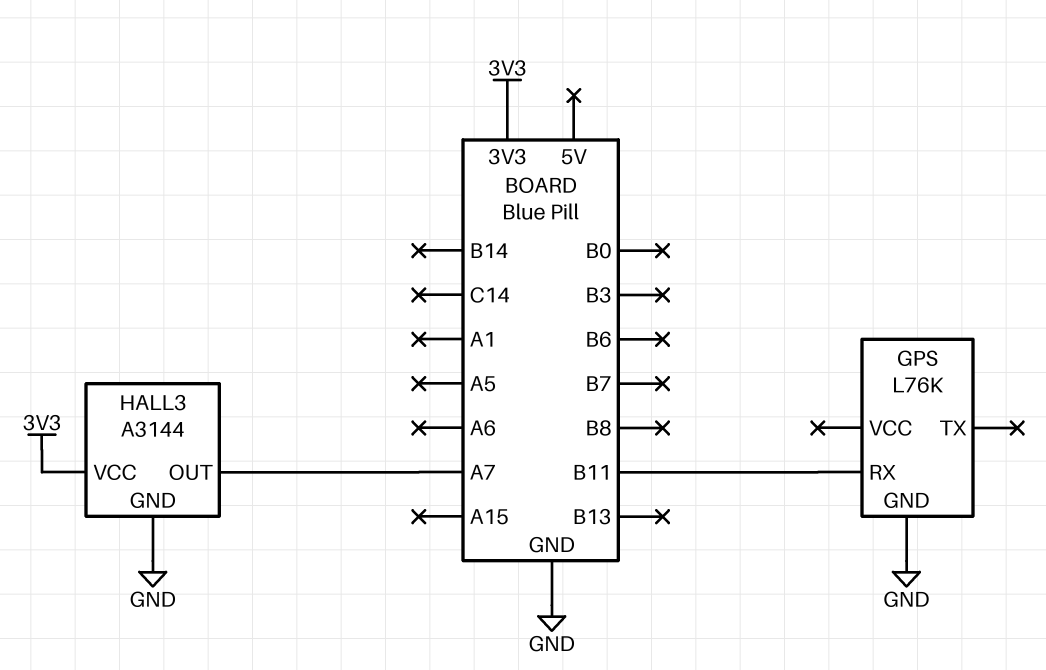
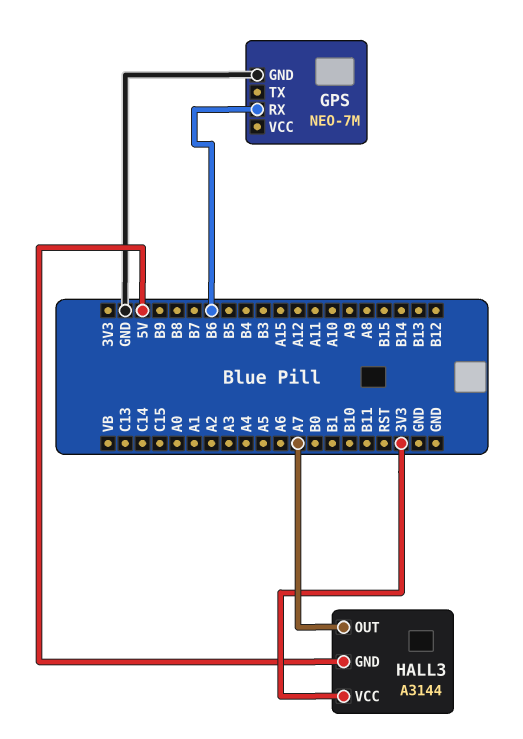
GPS: L76K -> NEO-7M
GPS pin RX: B11 -> B6
HALL3 pin GND: GND -> 5V

